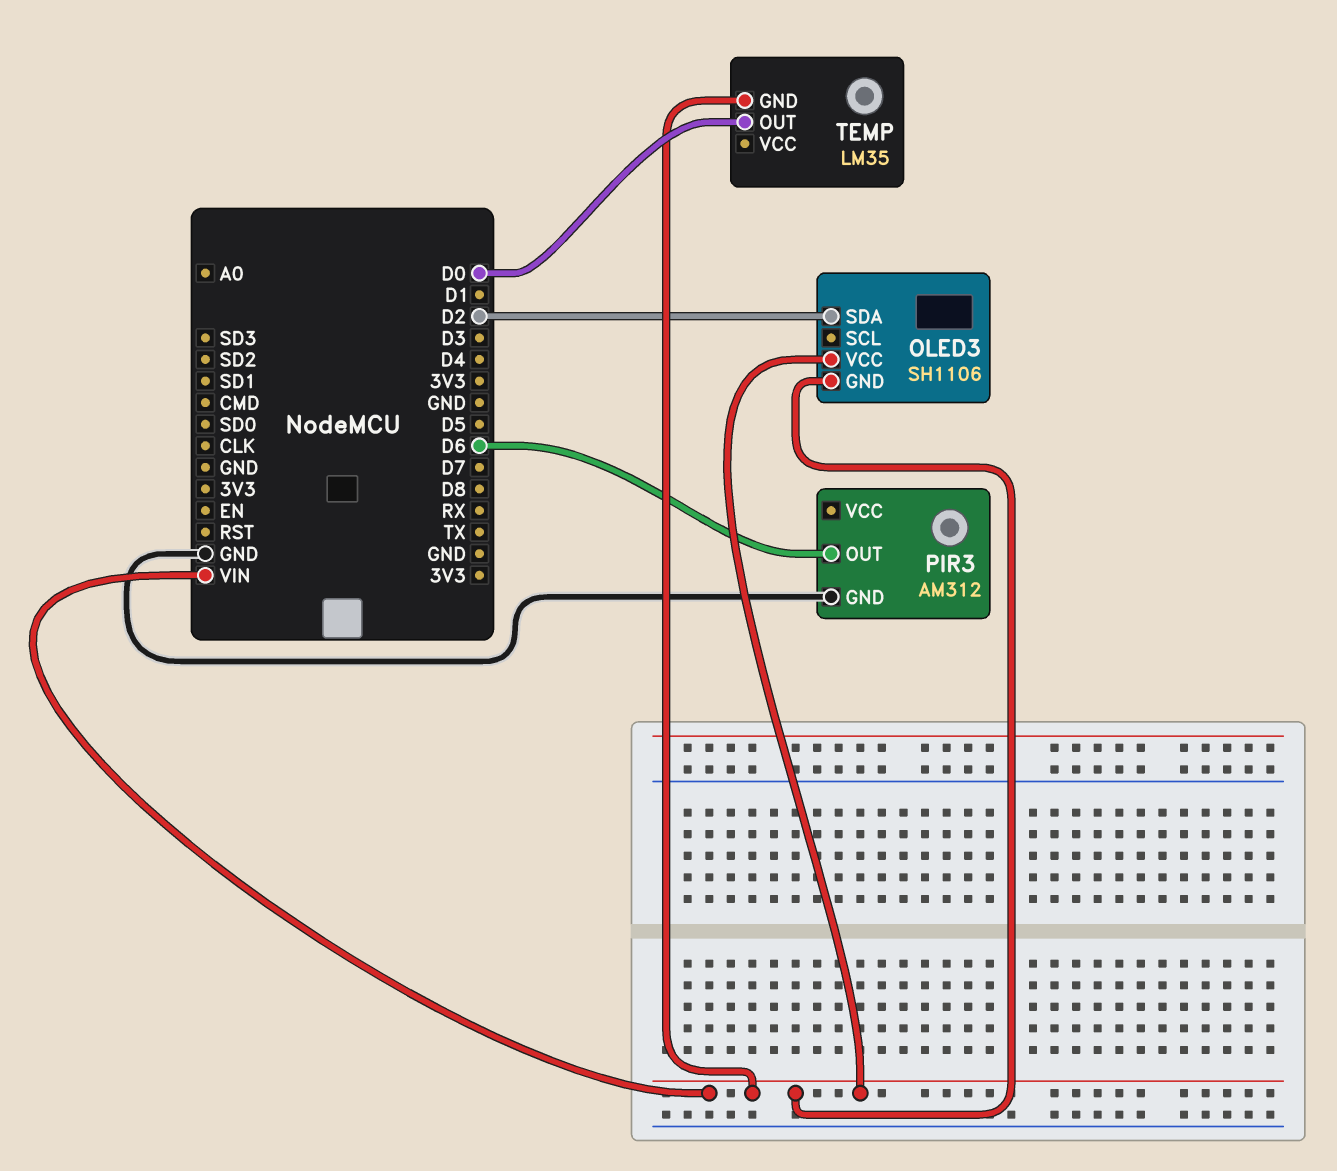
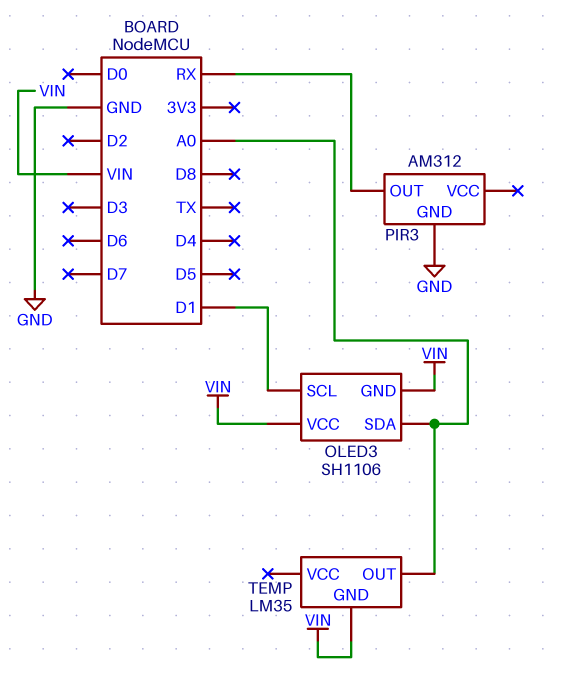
OLED3 pin SCL: none -> D1
OLED3 pin SDA: D2 -> A0
PIR3 pin OUT: D6 -> RX
TEMP pin OUT: D0 -> A0

